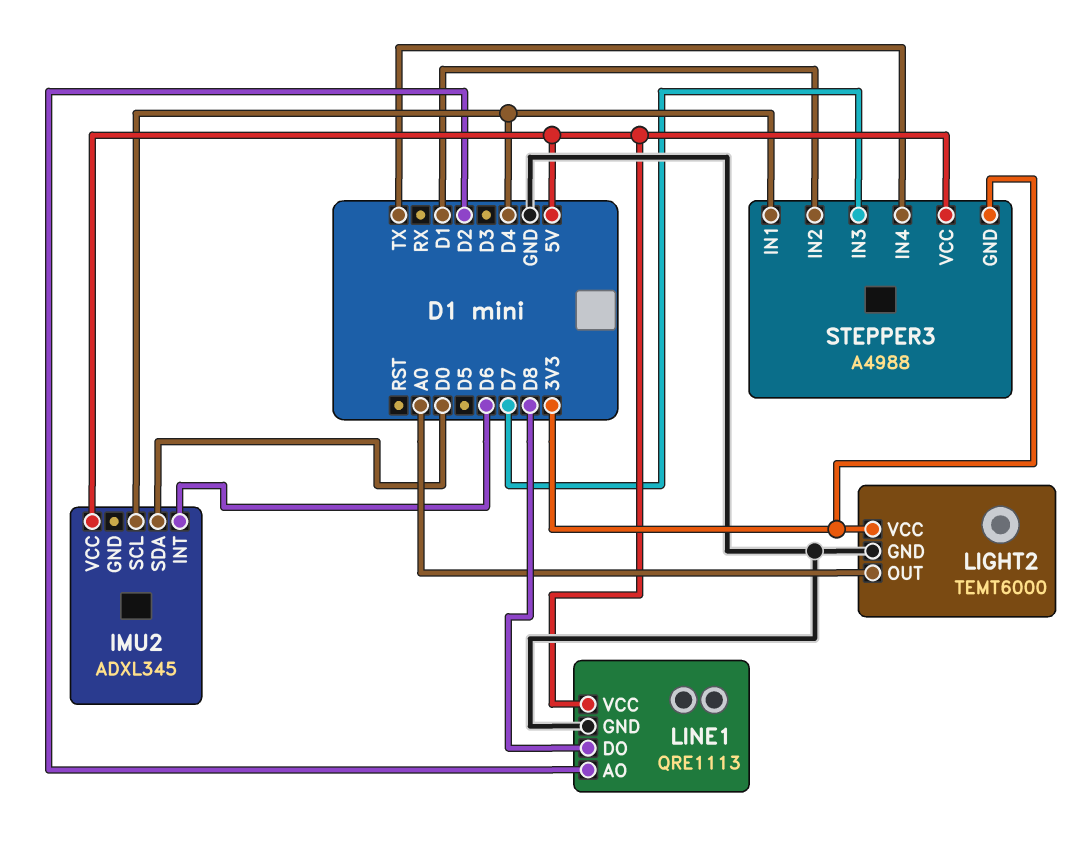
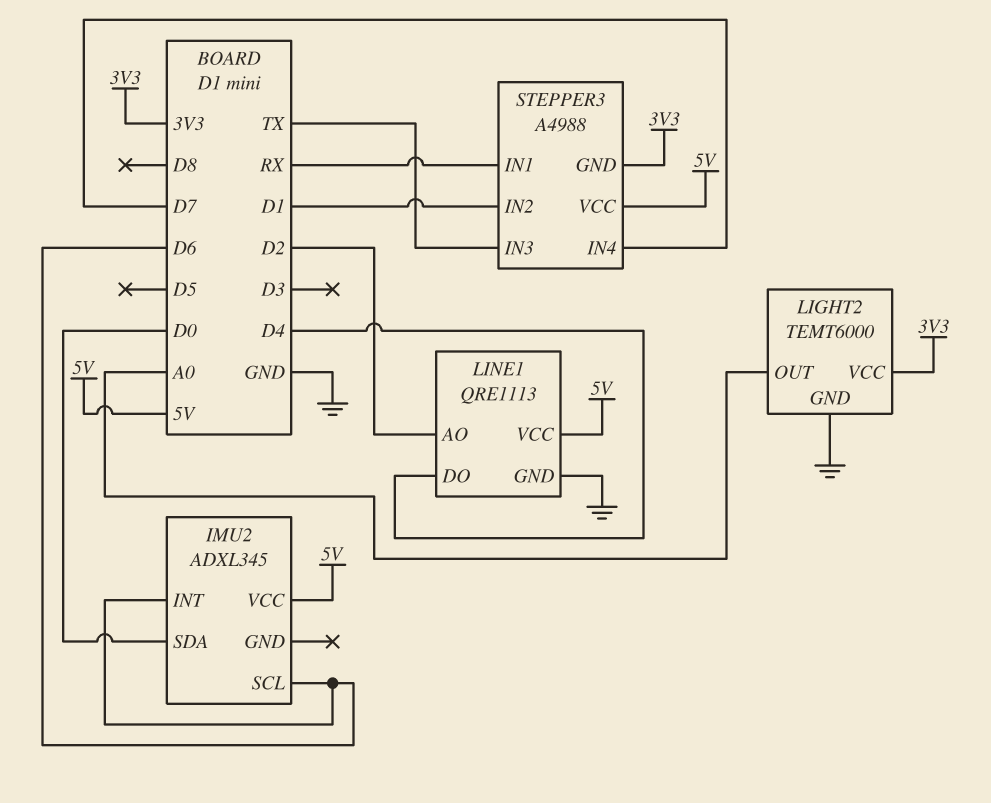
IMU2 pin SCL: D4 -> D6
LINE1 pin DO: D8 -> D4
STEPPER3 pin IN1: D4 -> RX
STEPPER3 pin IN3: D7 -> TX
STEPPER3 pin IN4: TX -> D7

